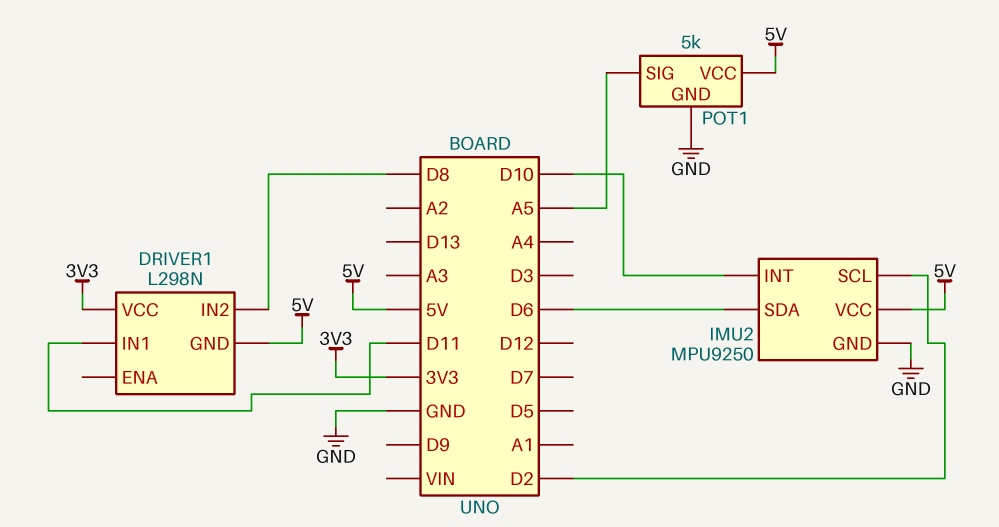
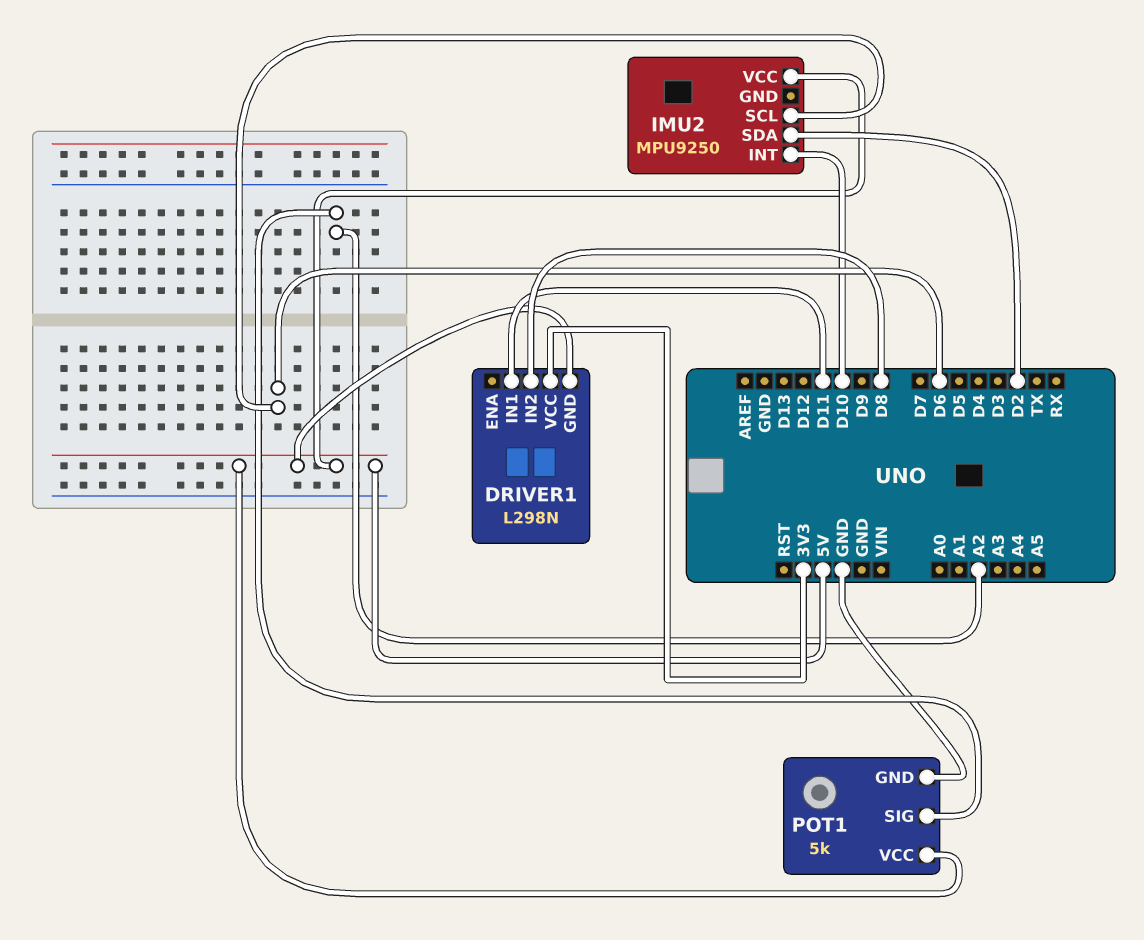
IMU2 pin GND: GND -> none
IMU2 pin SCL: D2 -> D6
IMU2 pin SDA: D6 -> D2
POT1 pin SIG: A5 -> A2

